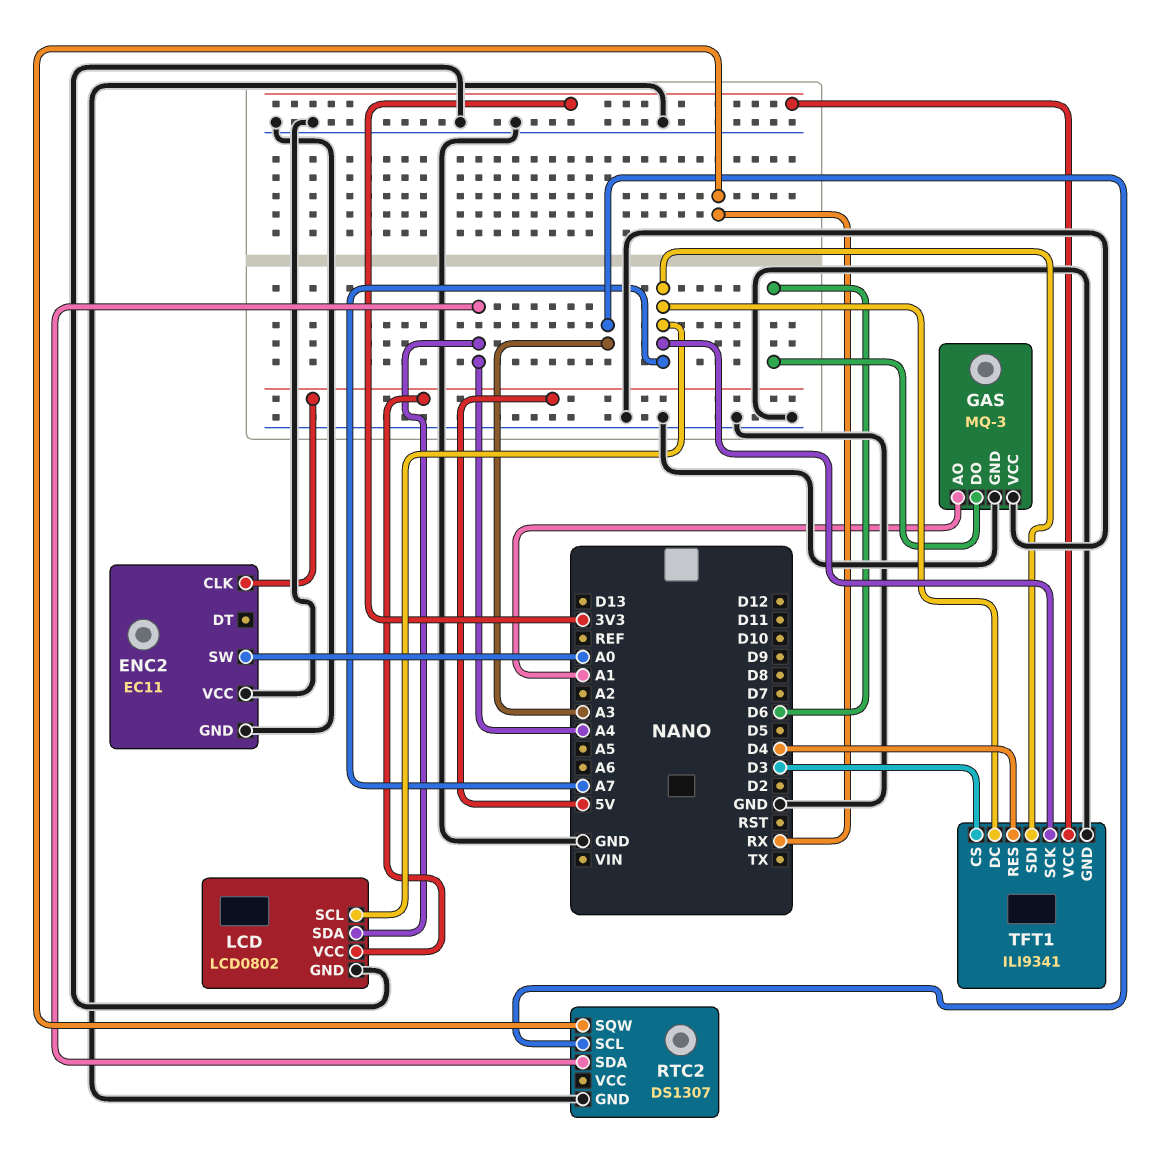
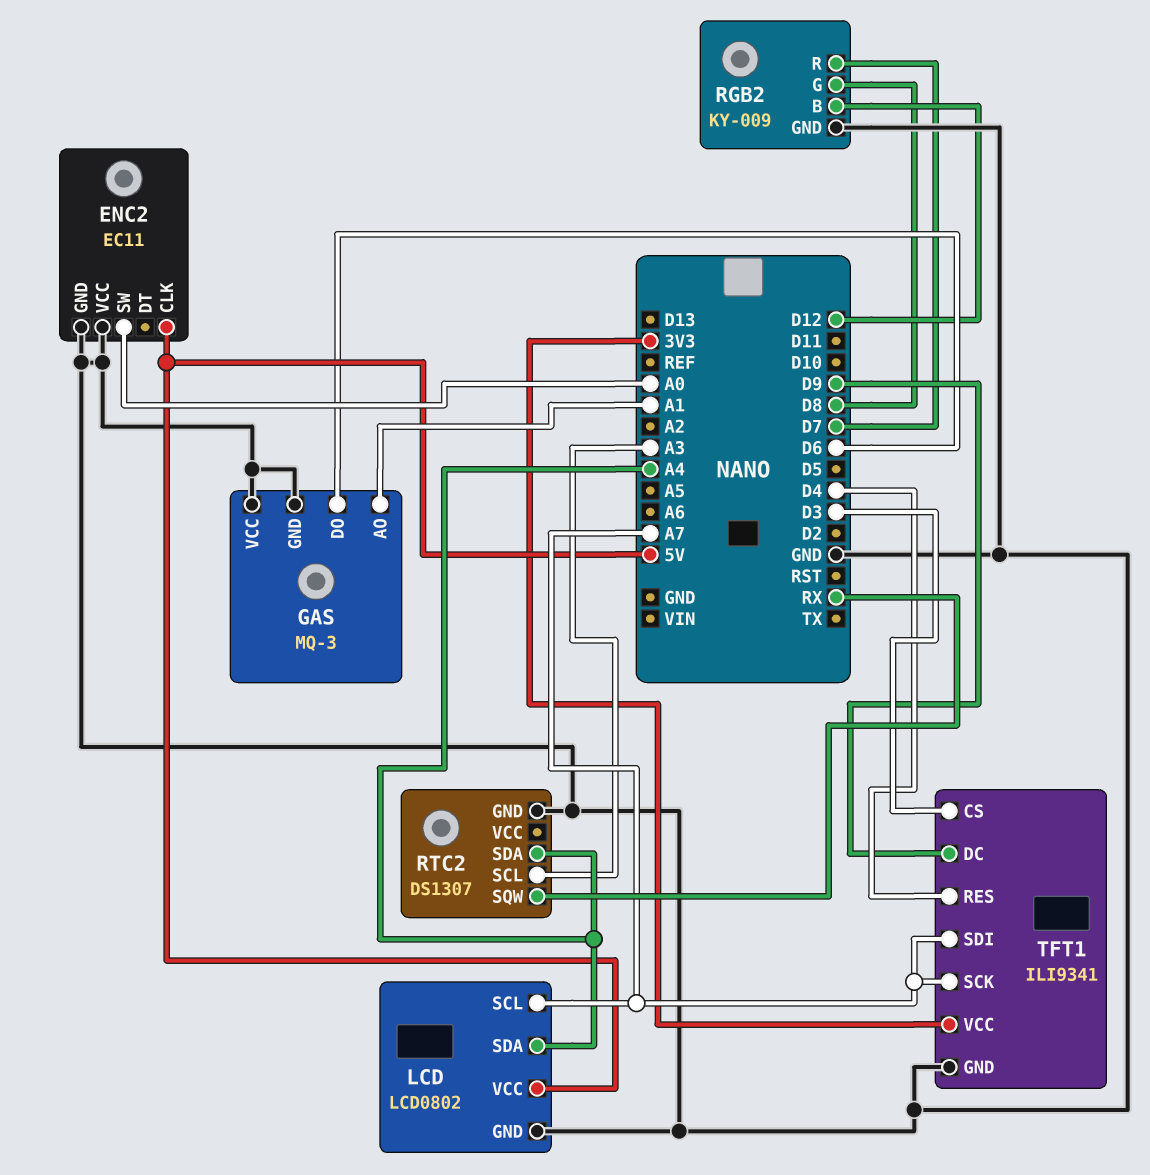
RGB2: none -> KY-009
RGB2 pin B: none -> D12
RGB2 pin G: none -> D8
RGB2 pin GND: none -> GND
RGB2 pin R: none -> D7
TFT1 pin DC: A7 -> D9

